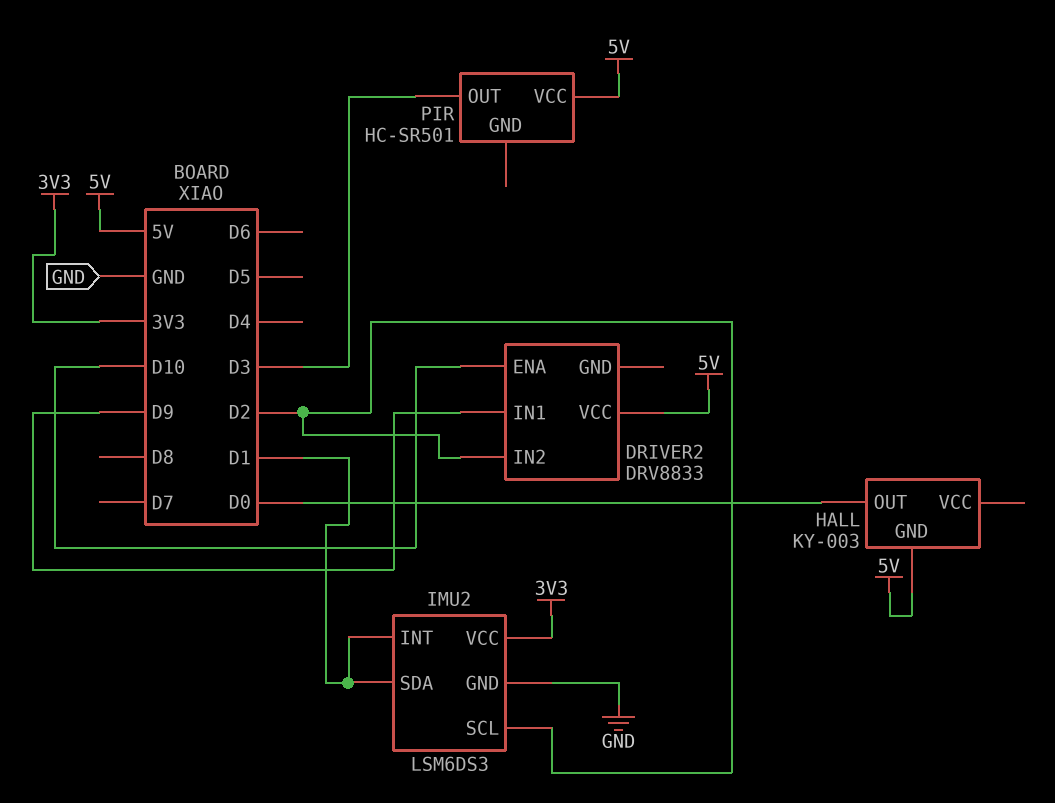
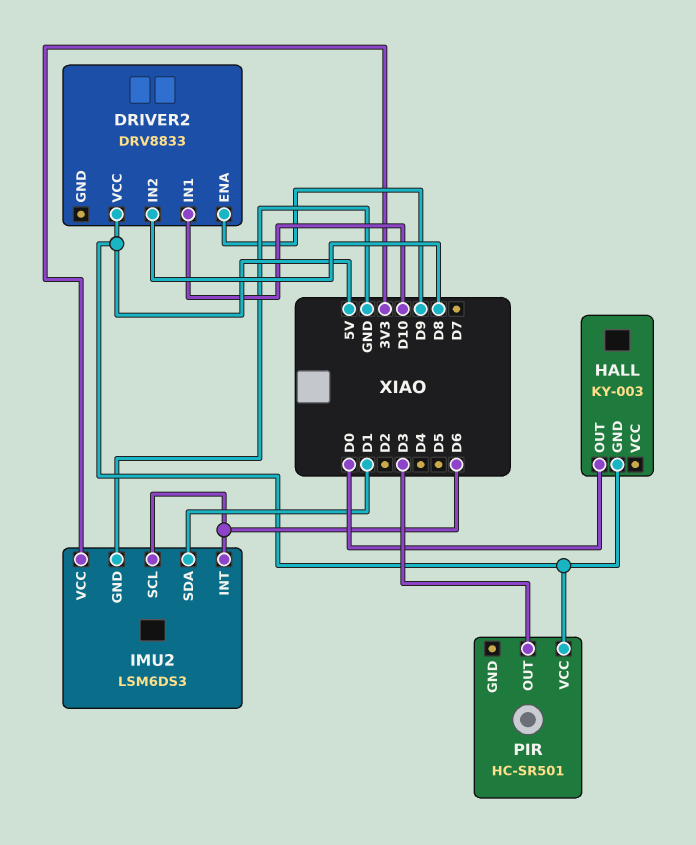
DRIVER2 pin ENA: D10 -> D9
DRIVER2 pin IN1: D9 -> D10
DRIVER2 pin IN2: D2 -> D8
IMU2 pin INT: D1 -> D6
IMU2 pin SCL: D2 -> D6

